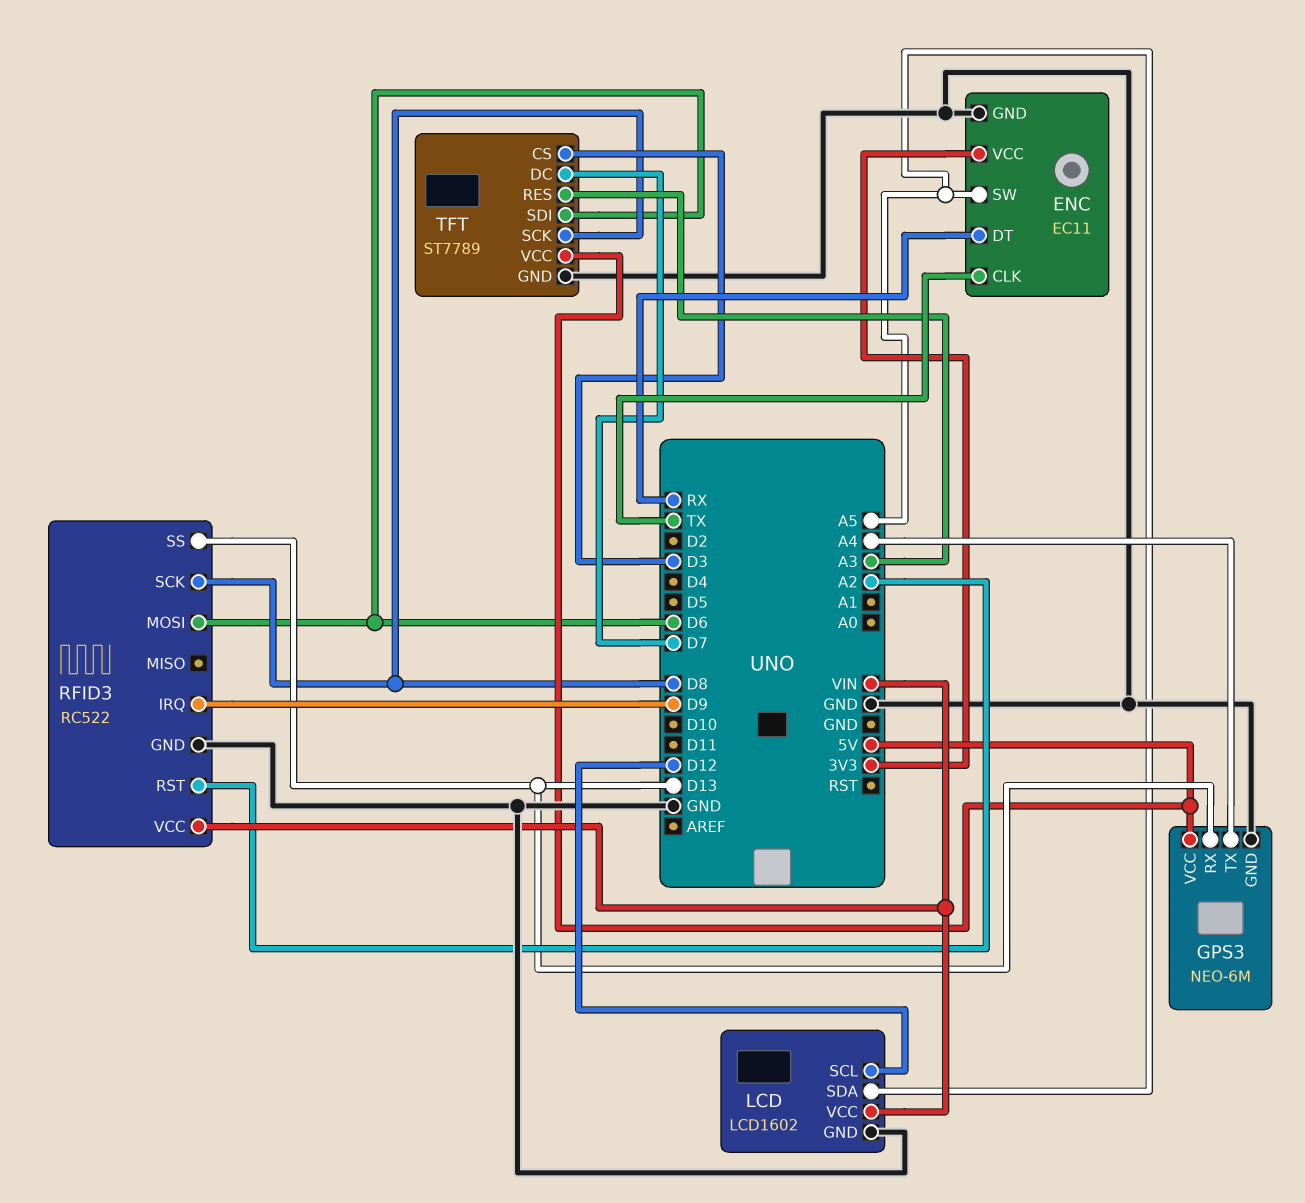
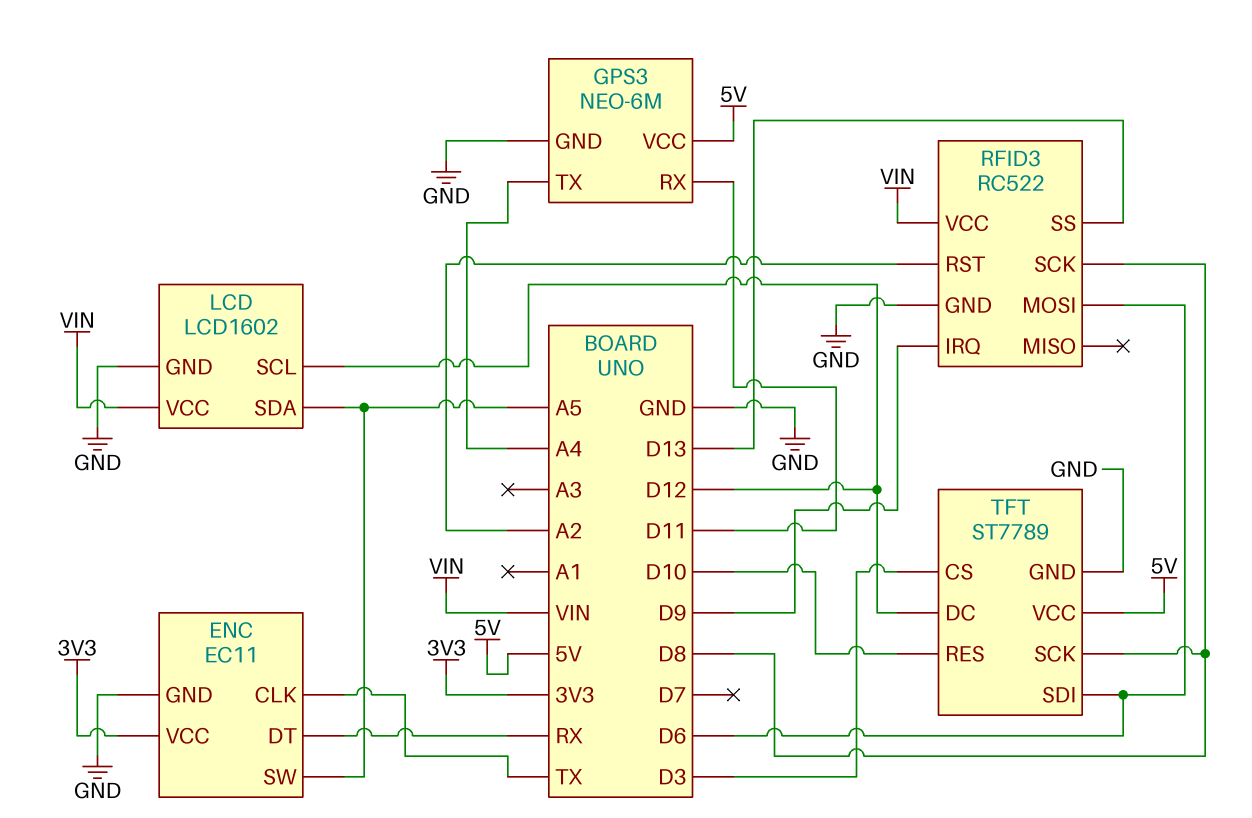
GPS3 pin RX: D13 -> D11
TFT pin DC: D7 -> D12
TFT pin RES: A3 -> D10

